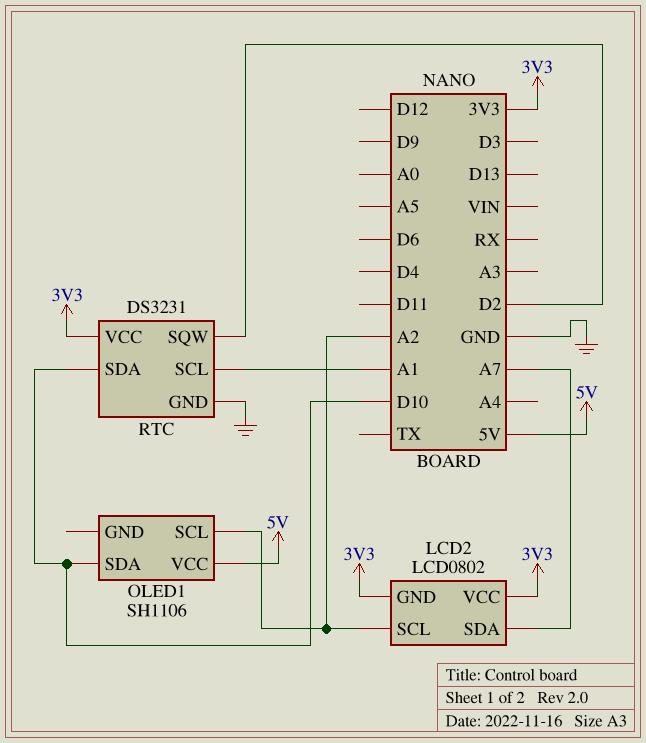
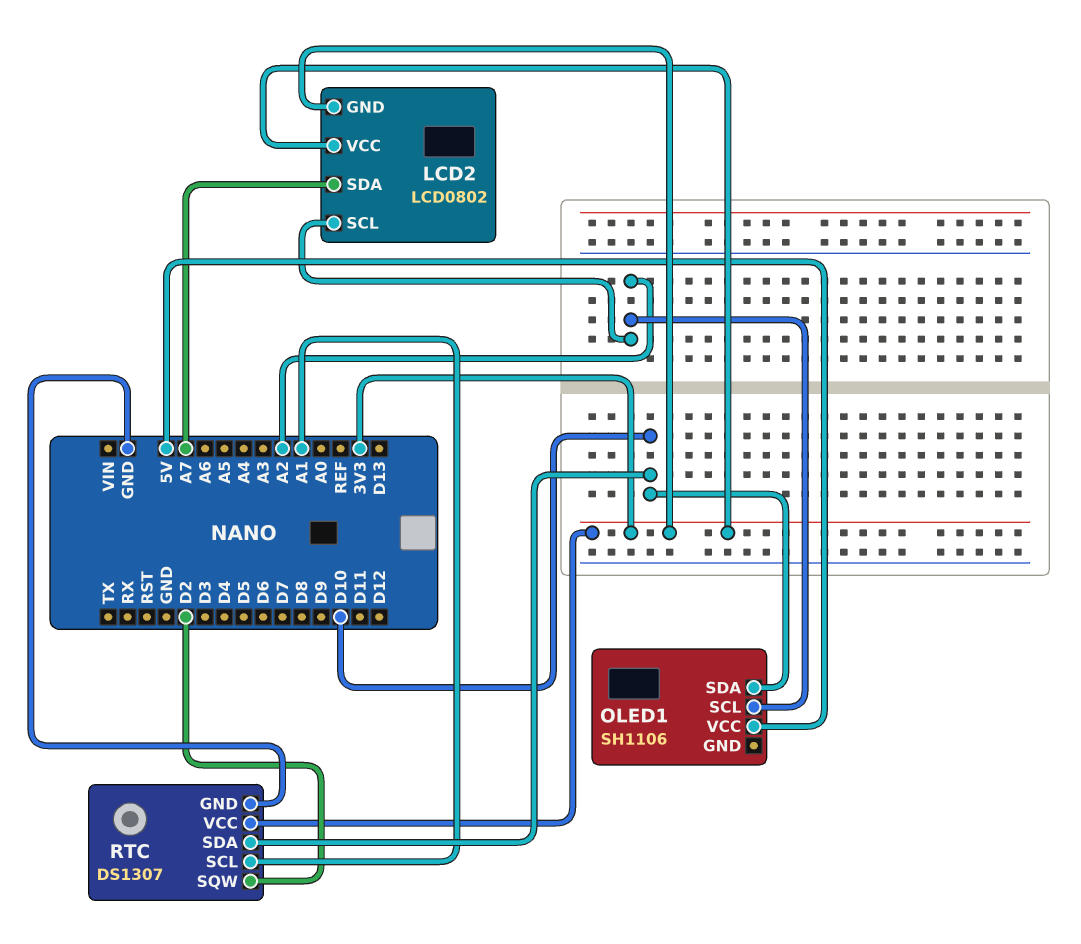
RTC: DS3231 -> DS1307

